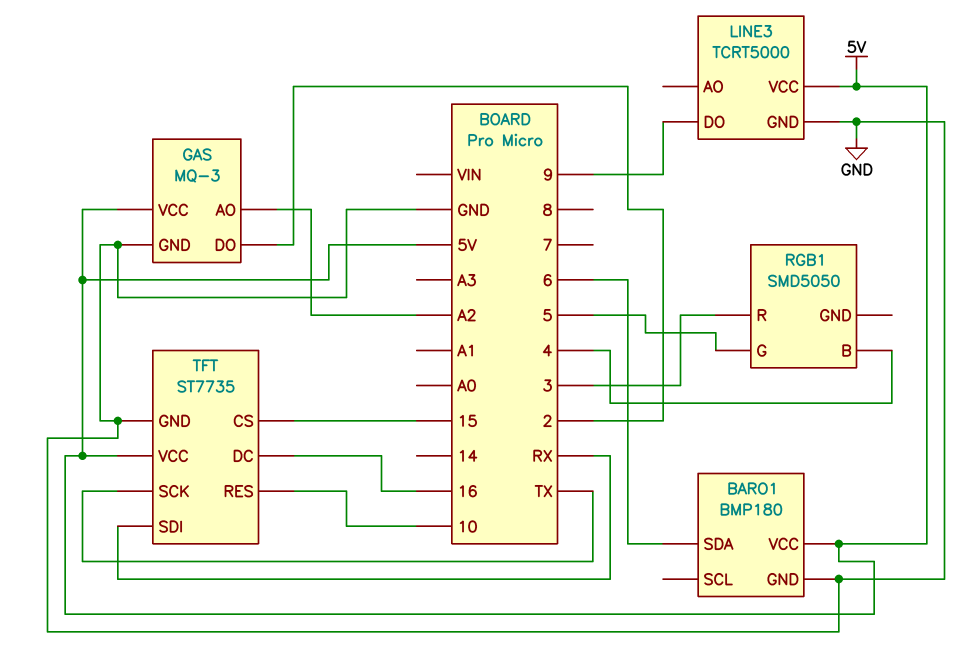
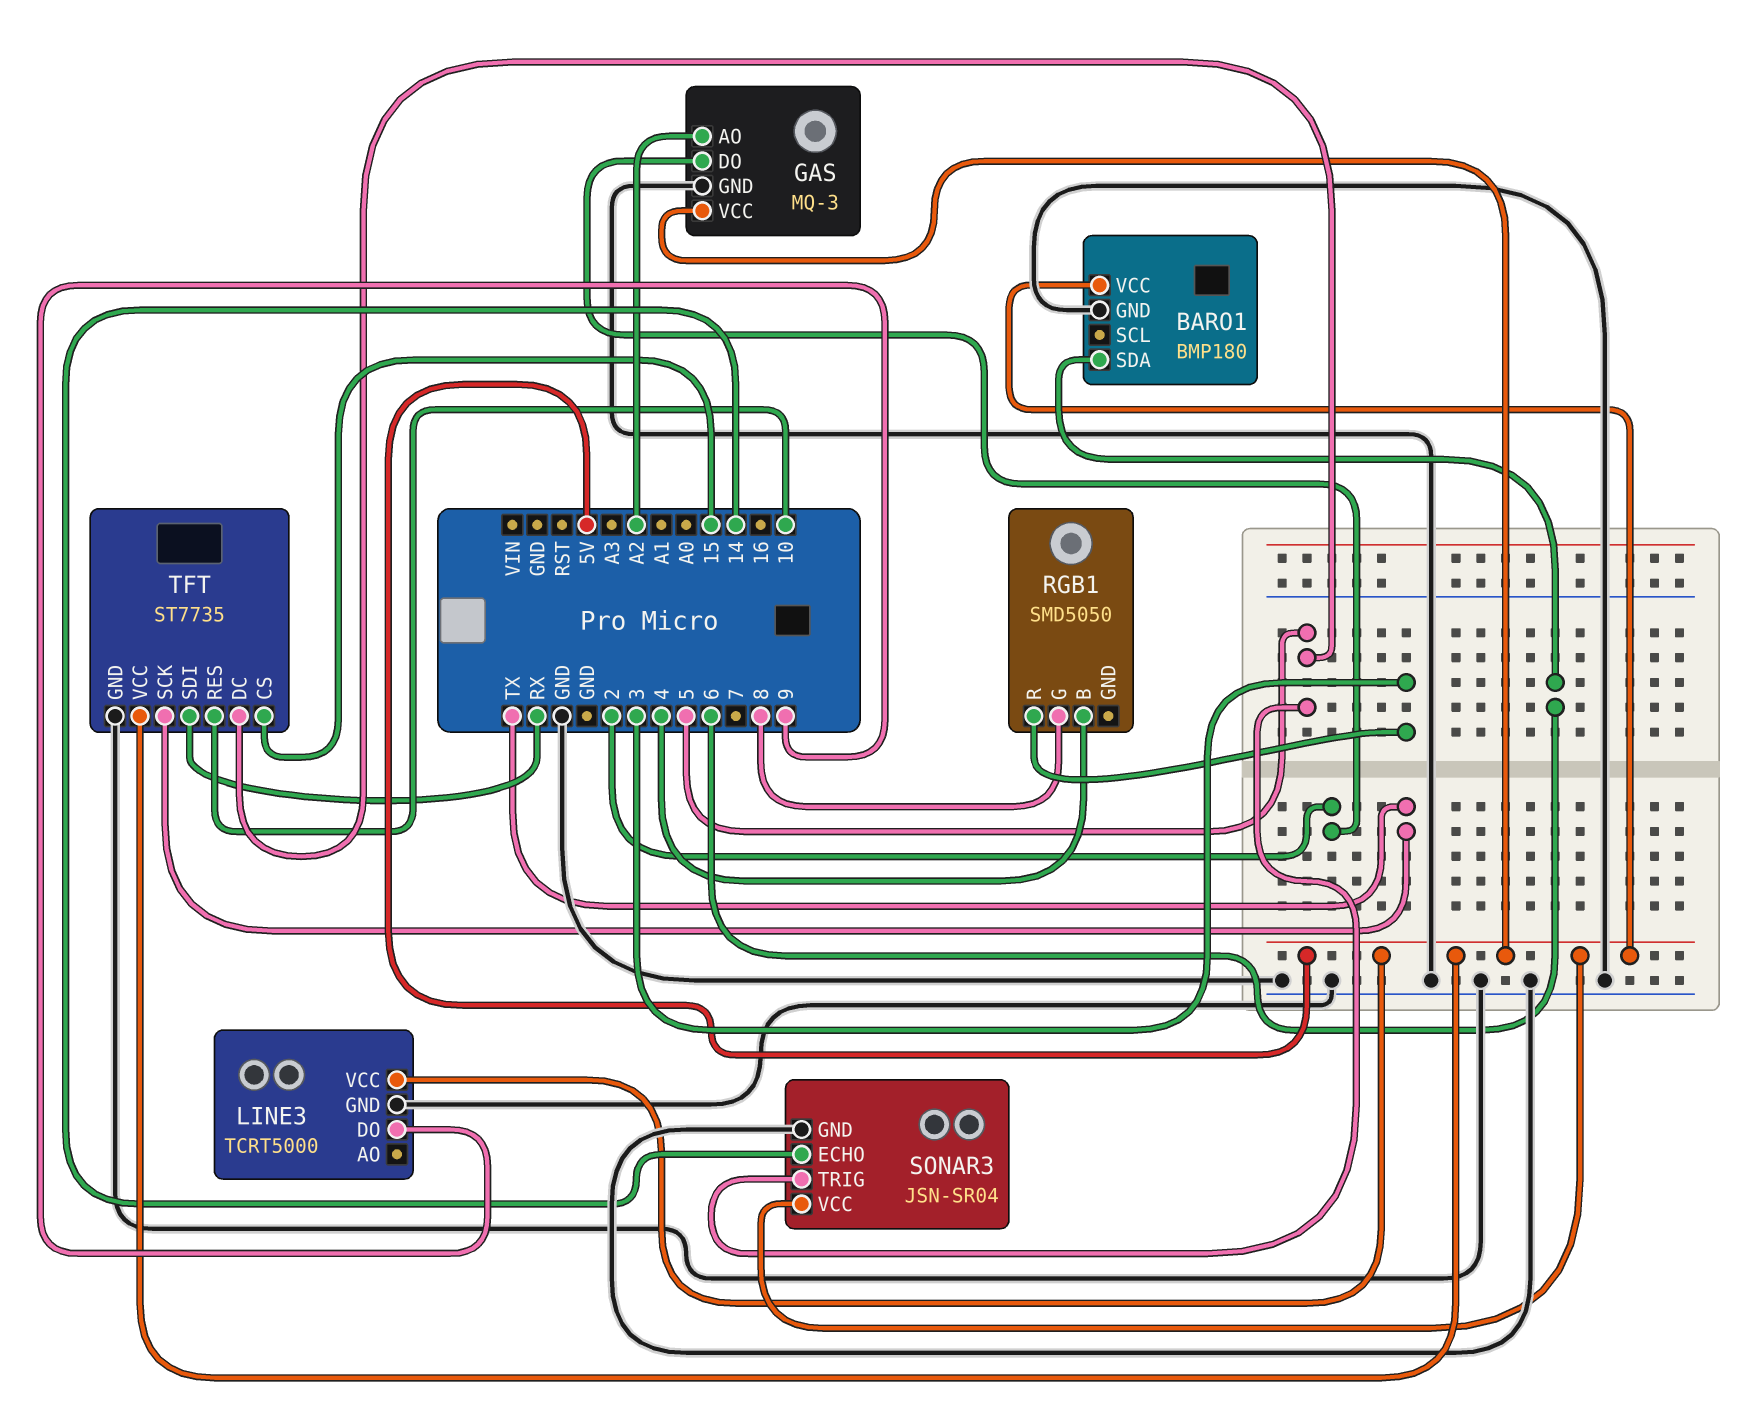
RGB1 pin G: 5 -> 8
SONAR3: none -> JSN-SR04
SONAR3 pin ECHO: none -> 14
SONAR3 pin GND: none -> GND
SONAR3 pin TRIG: none -> 5
SONAR3 pin VCC: none -> 5V
TFT pin DC: 16 -> 5

